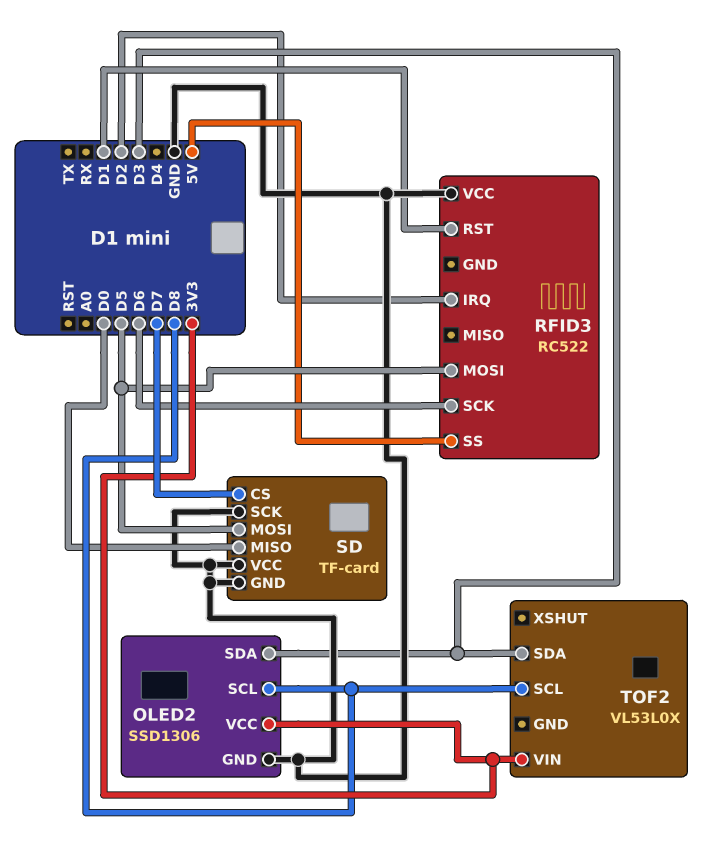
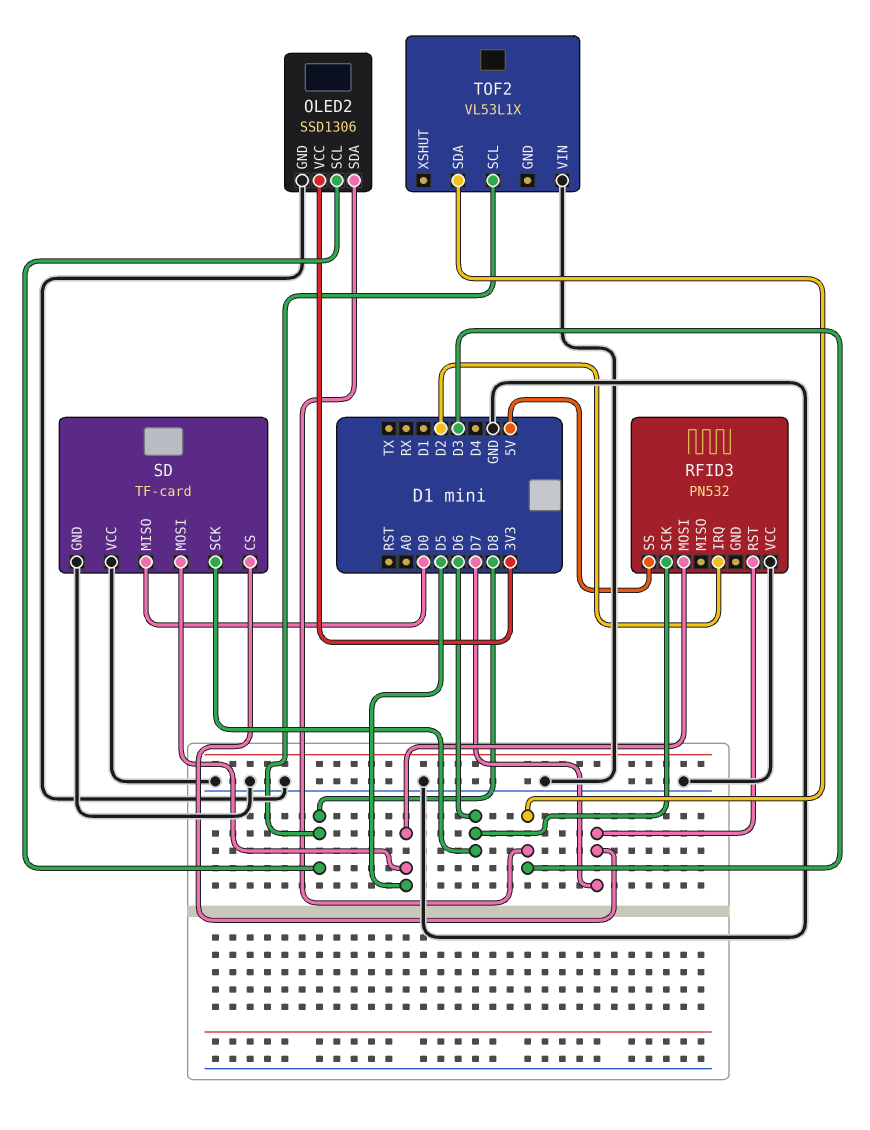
RFID3: RC522 -> PN532
RFID3 pin RST: D1 -> D7
SD pin SCK: GND -> D6
TOF2: VL53L0X -> VL53L1X
TOF2 pin VIN: 3V3 -> GND

